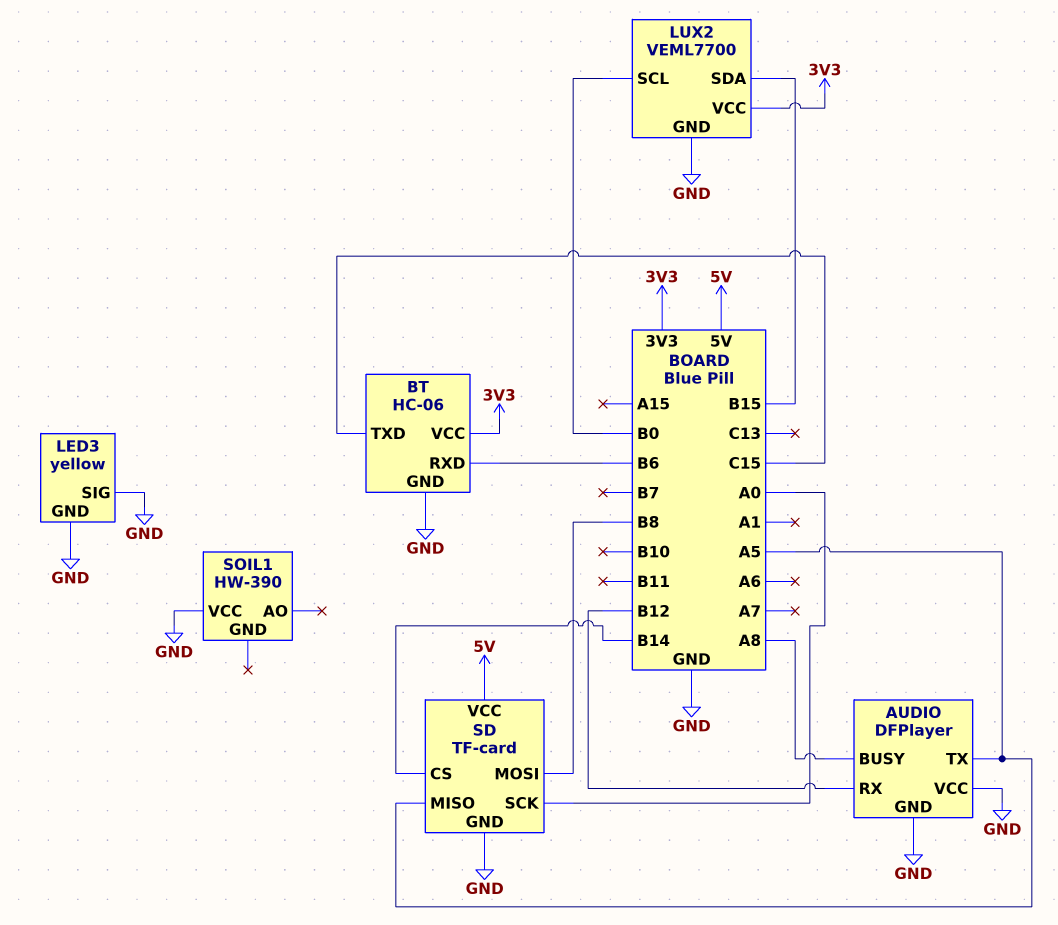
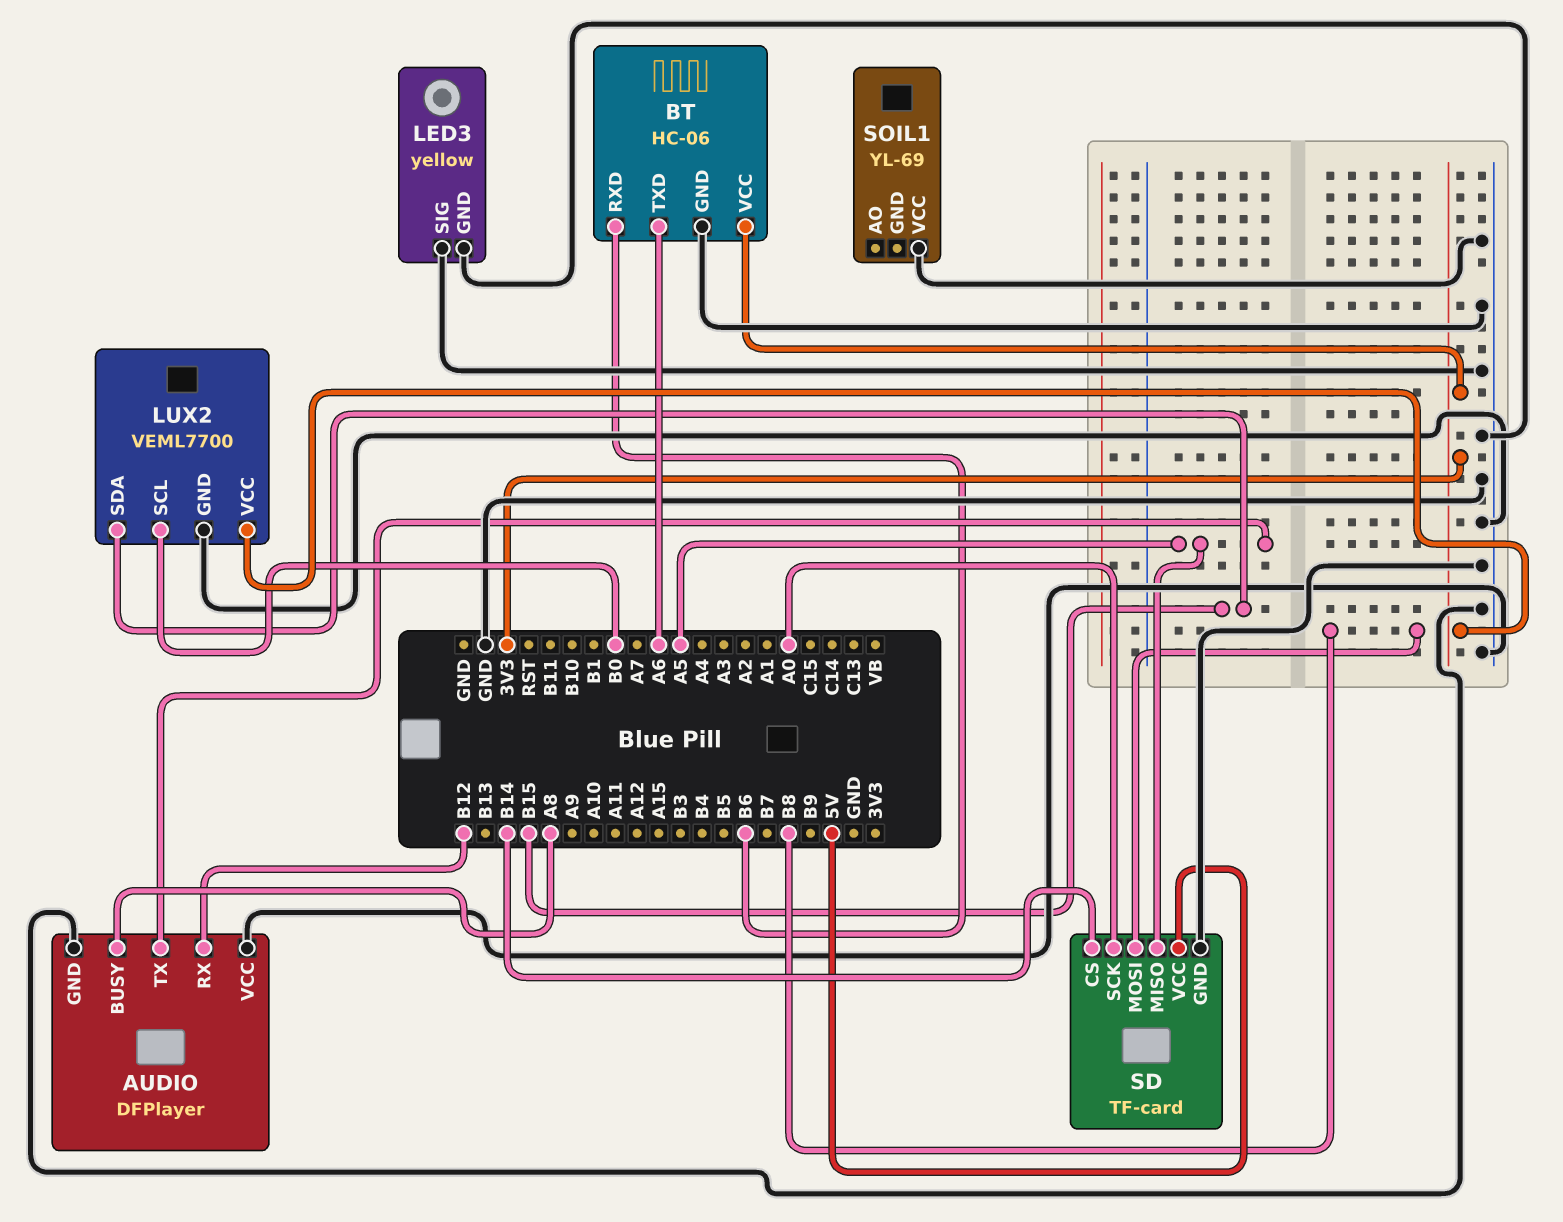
BT pin TXD: C15 -> A6
SOIL1: HW-390 -> YL-69

